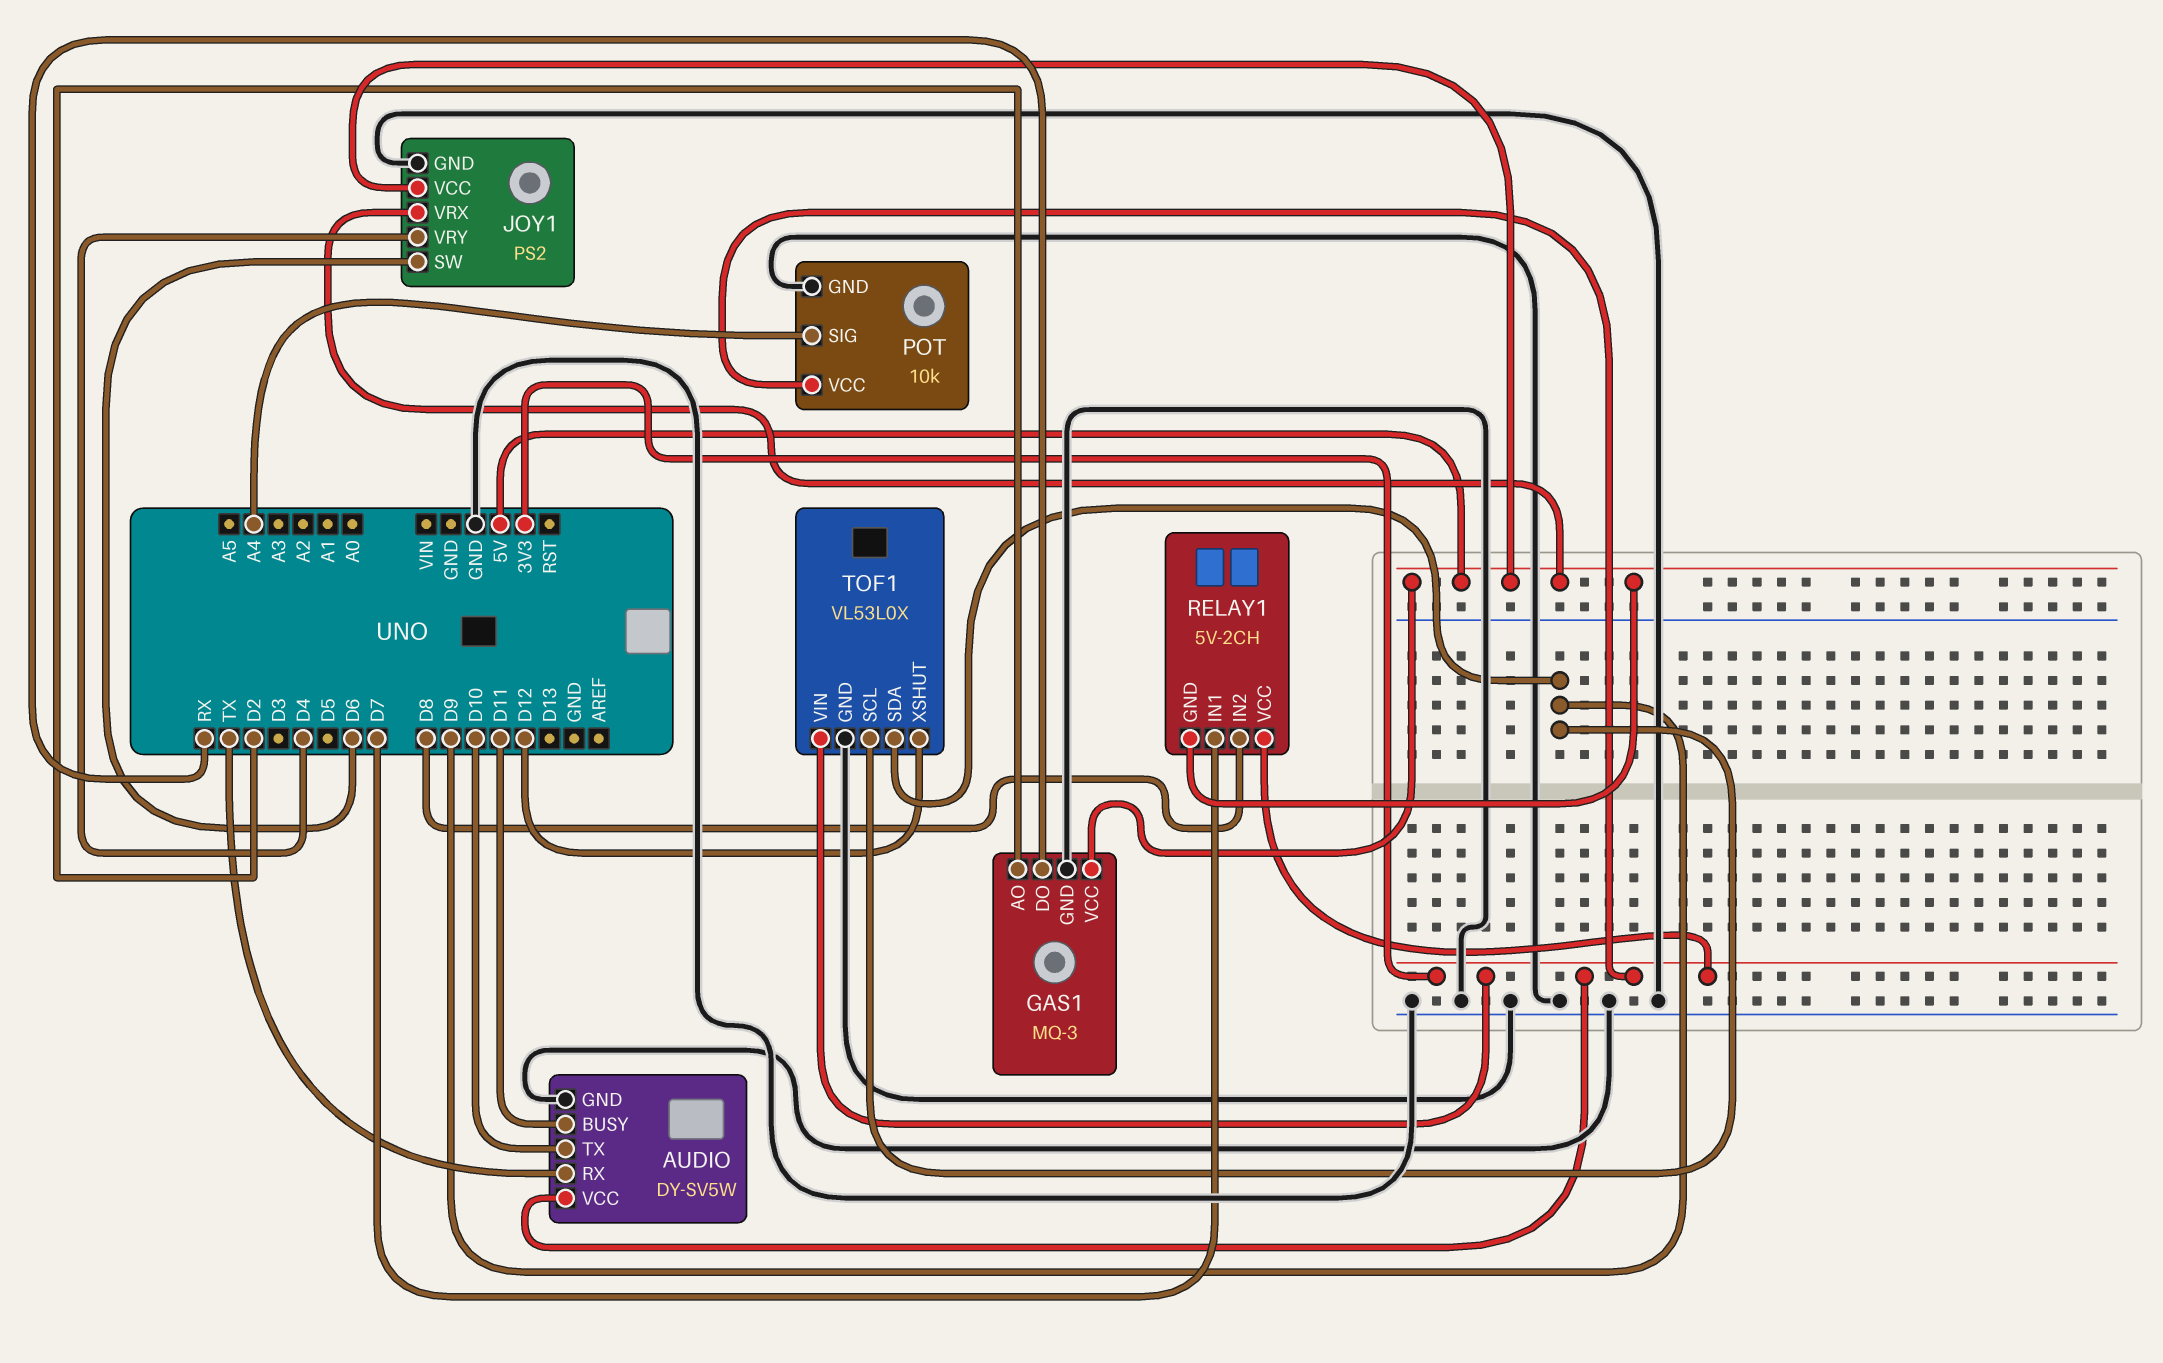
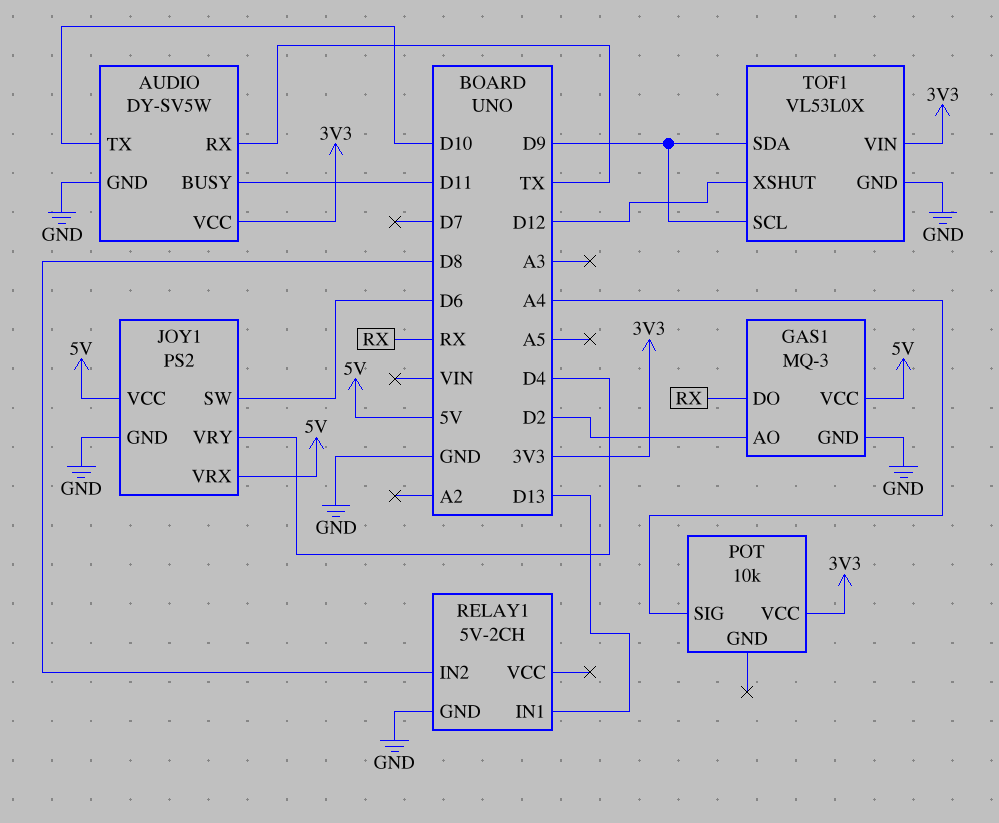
POT pin GND: GND -> none
RELAY1 pin GND: 5V -> GND
RELAY1 pin IN1: D7 -> D13
RELAY1 pin VCC: 3V3 -> none

